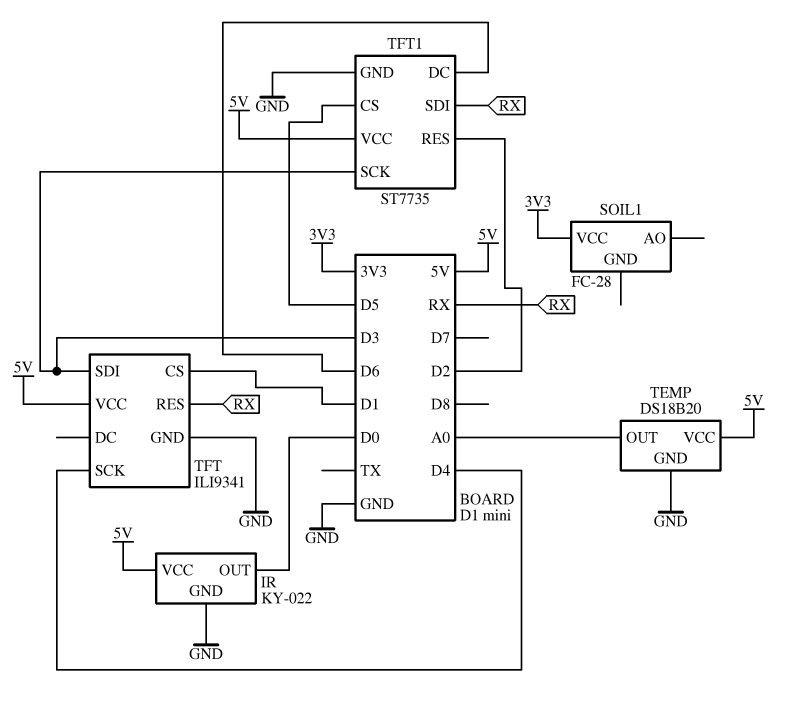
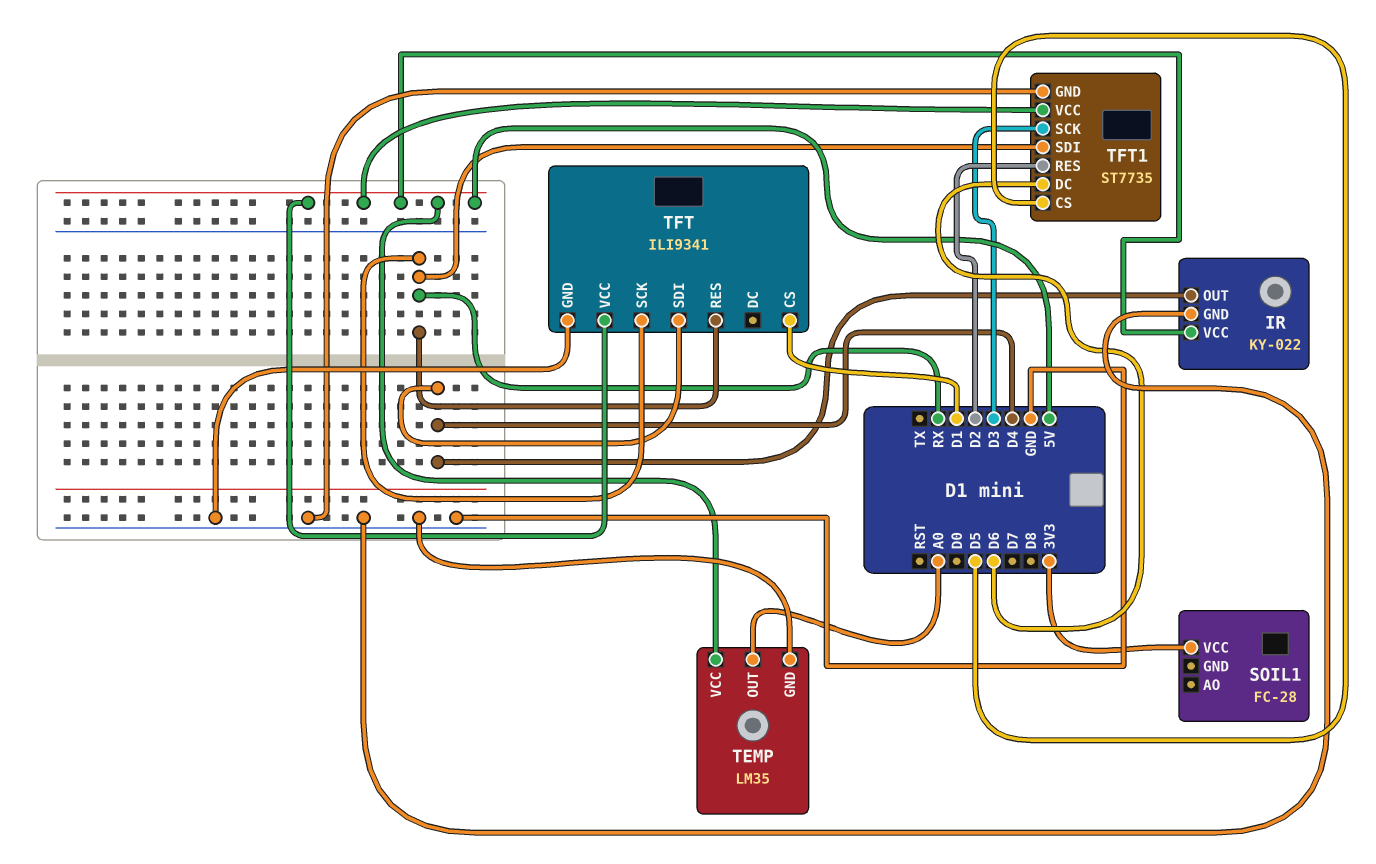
IR pin OUT: D0 -> D4
TEMP: DS18B20 -> LM35
TFT pin SCK: D4 -> RX
TFT pin SDI: D3 -> D4

